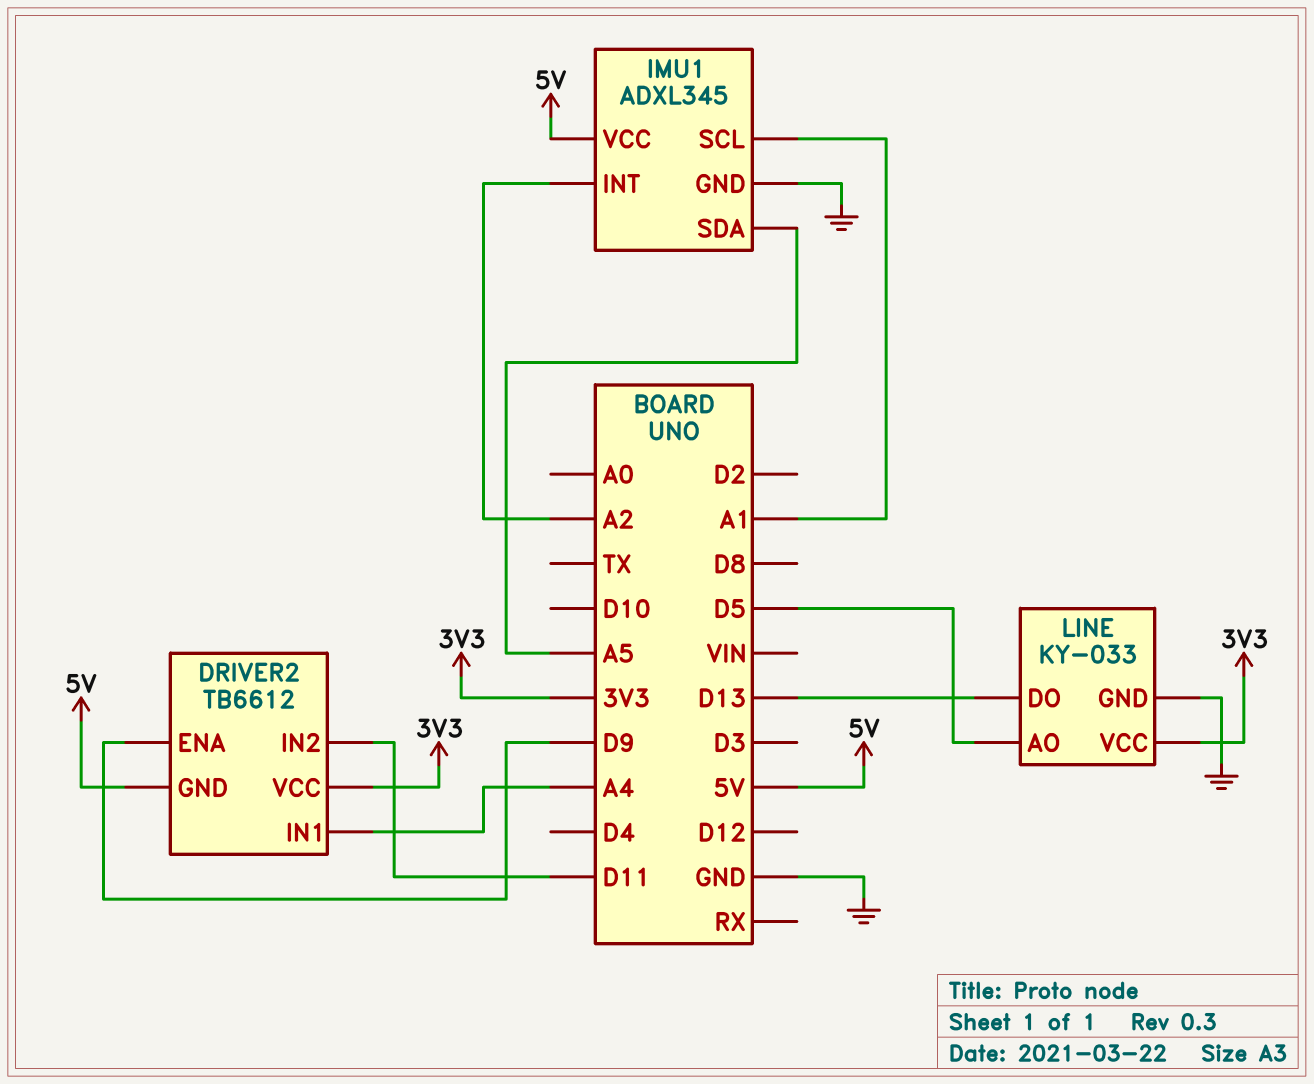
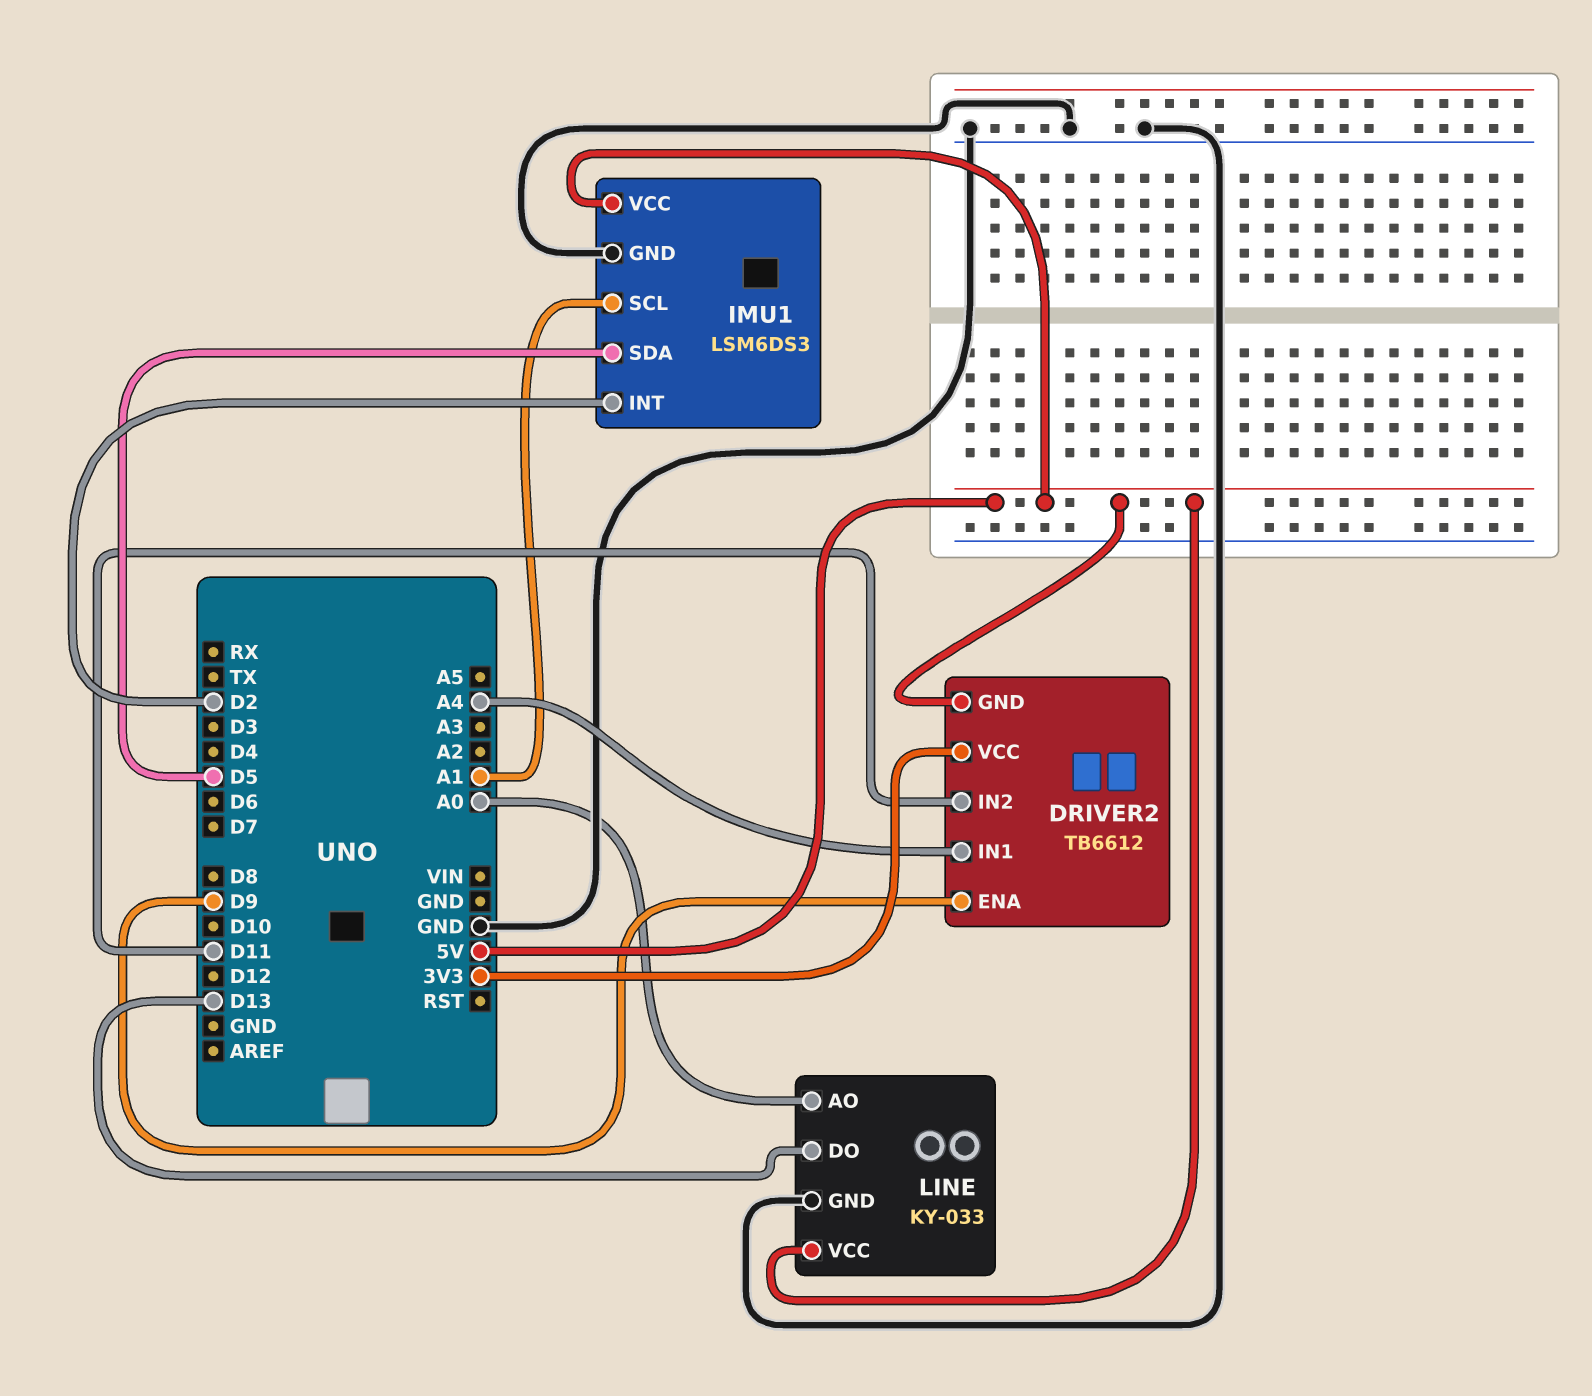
IMU1: ADXL345 -> LSM6DS3
IMU1 pin INT: A2 -> D2
IMU1 pin SDA: A5 -> D5
LINE pin AO: D5 -> A0
LINE pin VCC: 3V3 -> 5V

